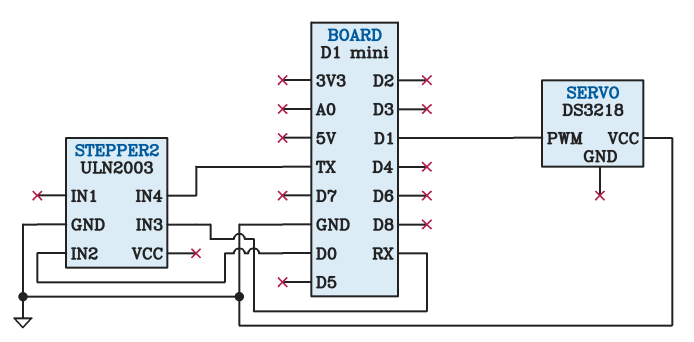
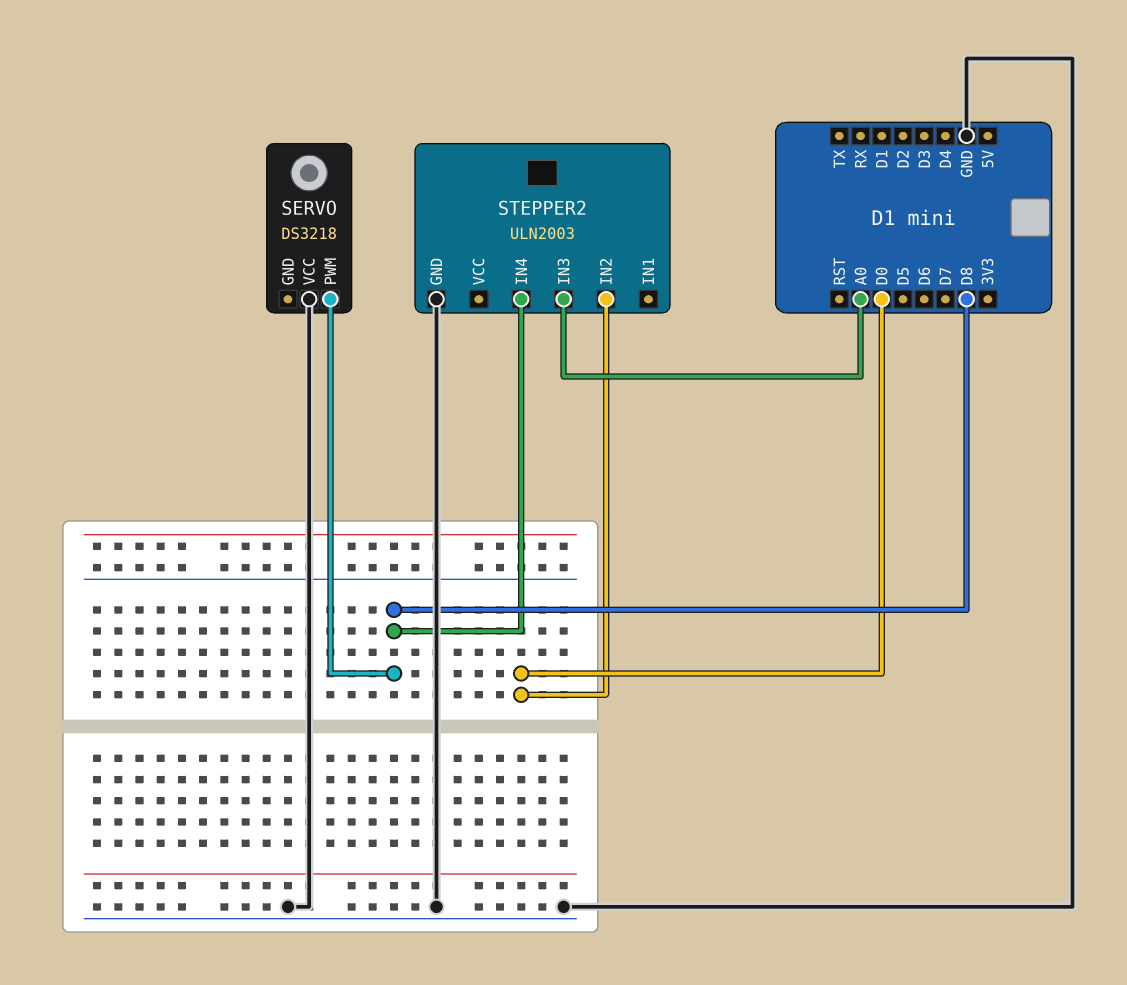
SERVO pin PWM: D1 -> D8
STEPPER2 pin IN3: RX -> A0
STEPPER2 pin IN4: TX -> D8

